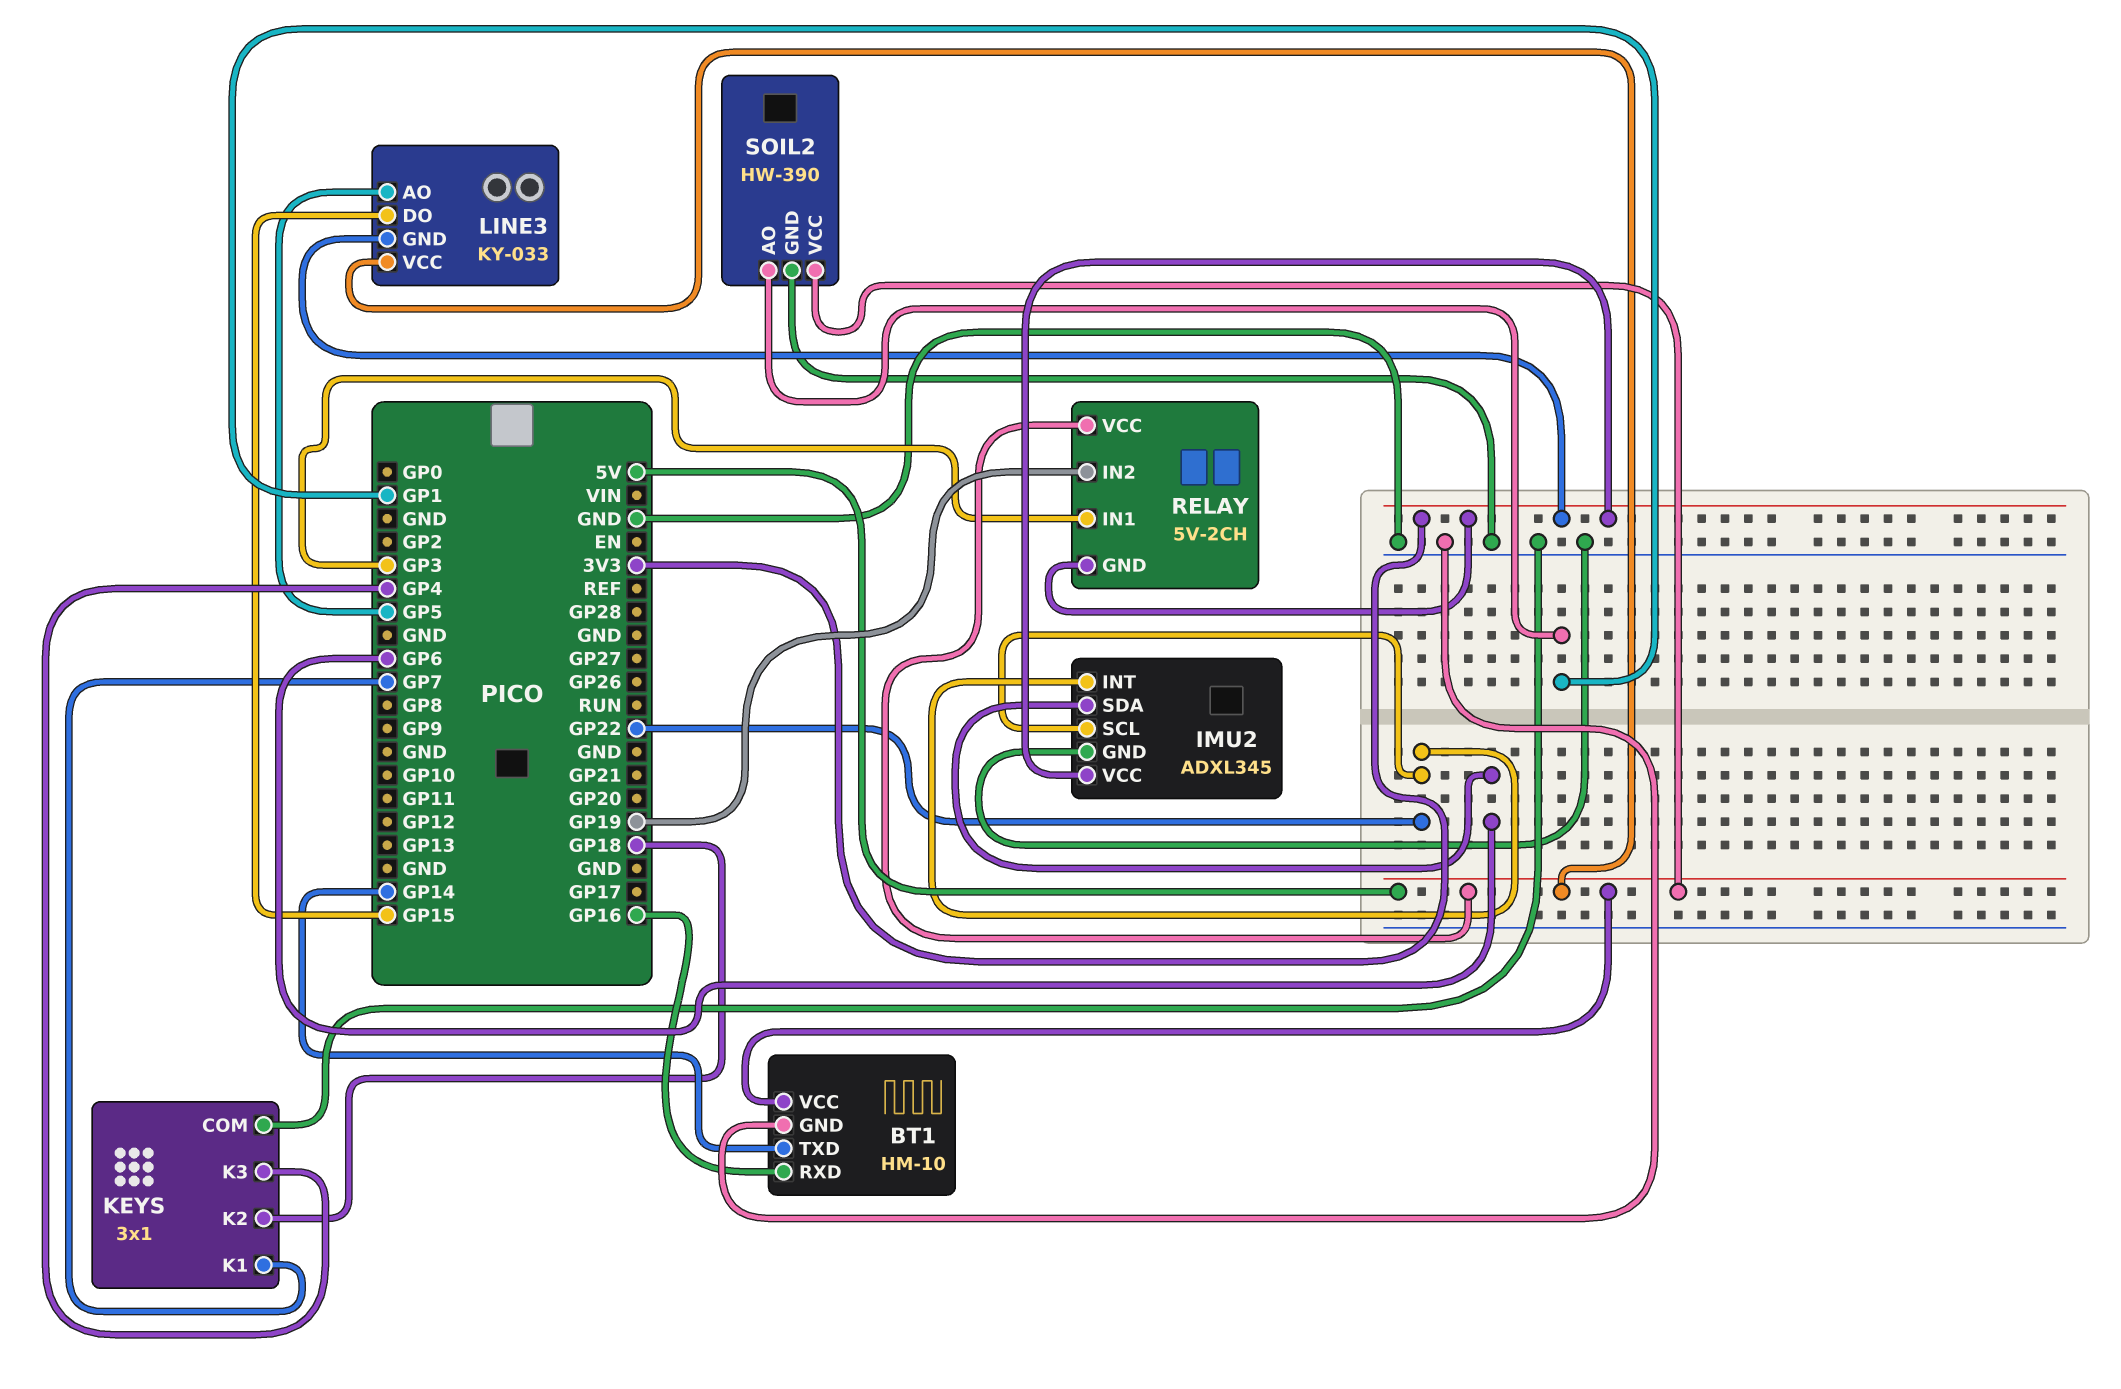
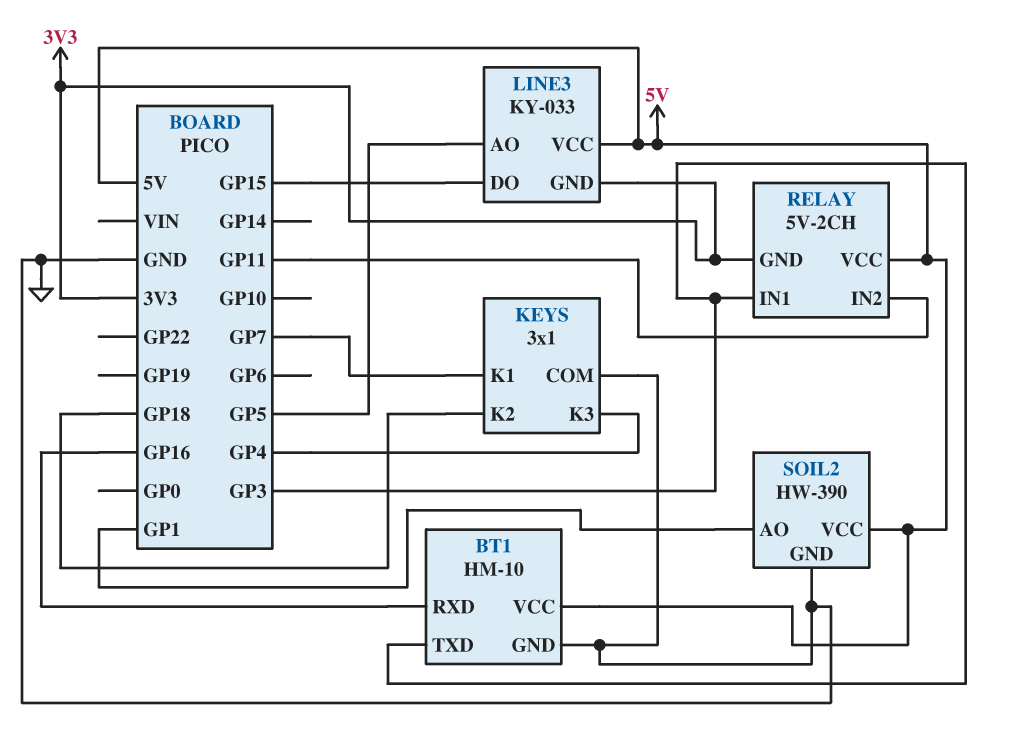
BT1 pin TXD: GP14 -> GP3
IMU2: ADXL345 -> none
IMU2 pin GND: GND -> none
IMU2 pin INT: GP22 -> none
IMU2 pin SCL: GP22 -> none
IMU2 pin SDA: GP6 -> none
IMU2 pin VCC: 3V3 -> none
RELAY pin IN2: GP19 -> GP11

